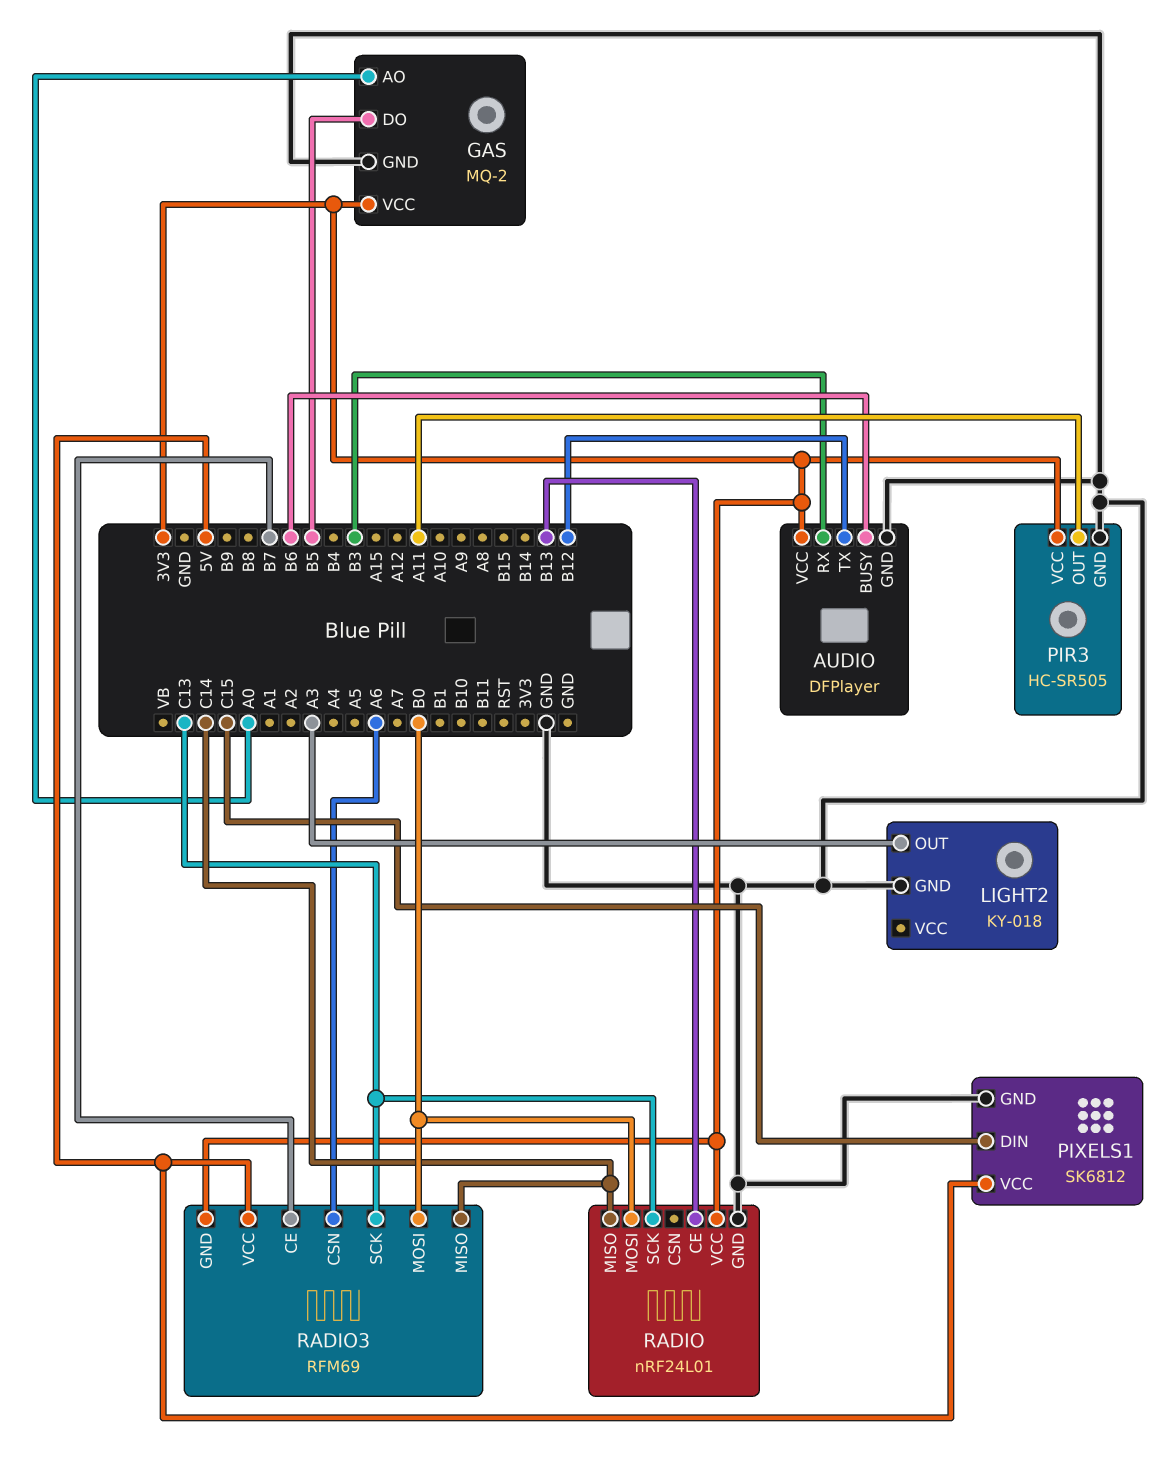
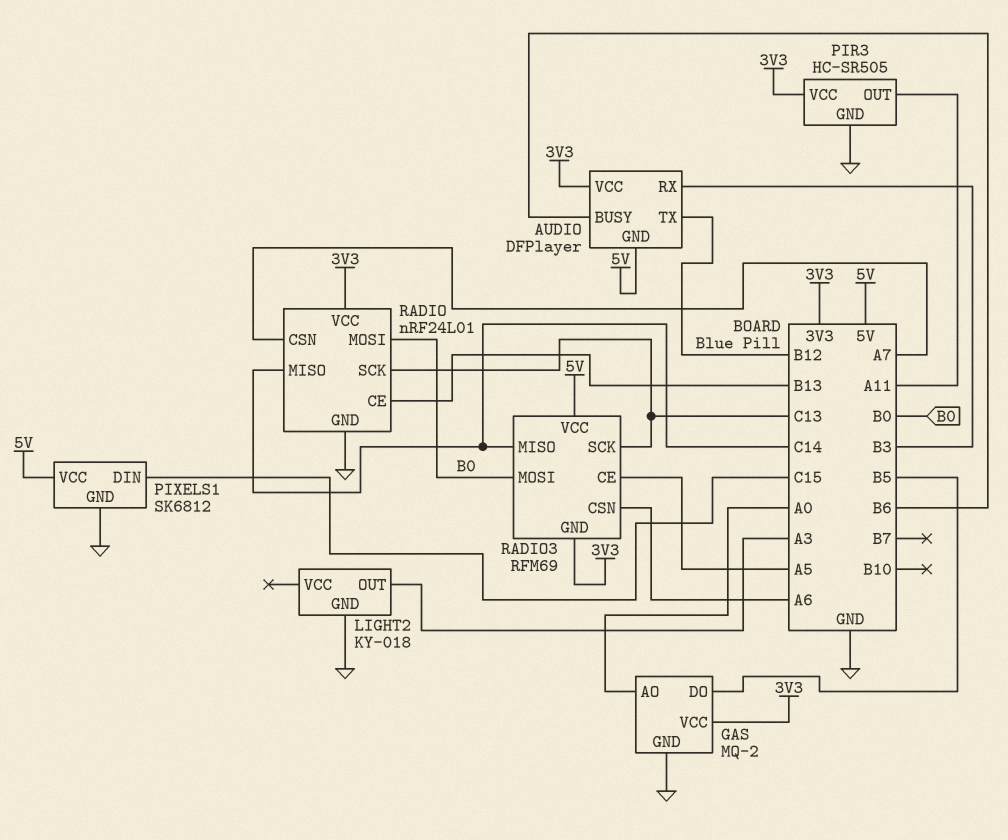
AUDIO pin GND: GND -> 5V
RADIO pin CSN: none -> A7
RADIO3 pin CE: B7 -> A5

